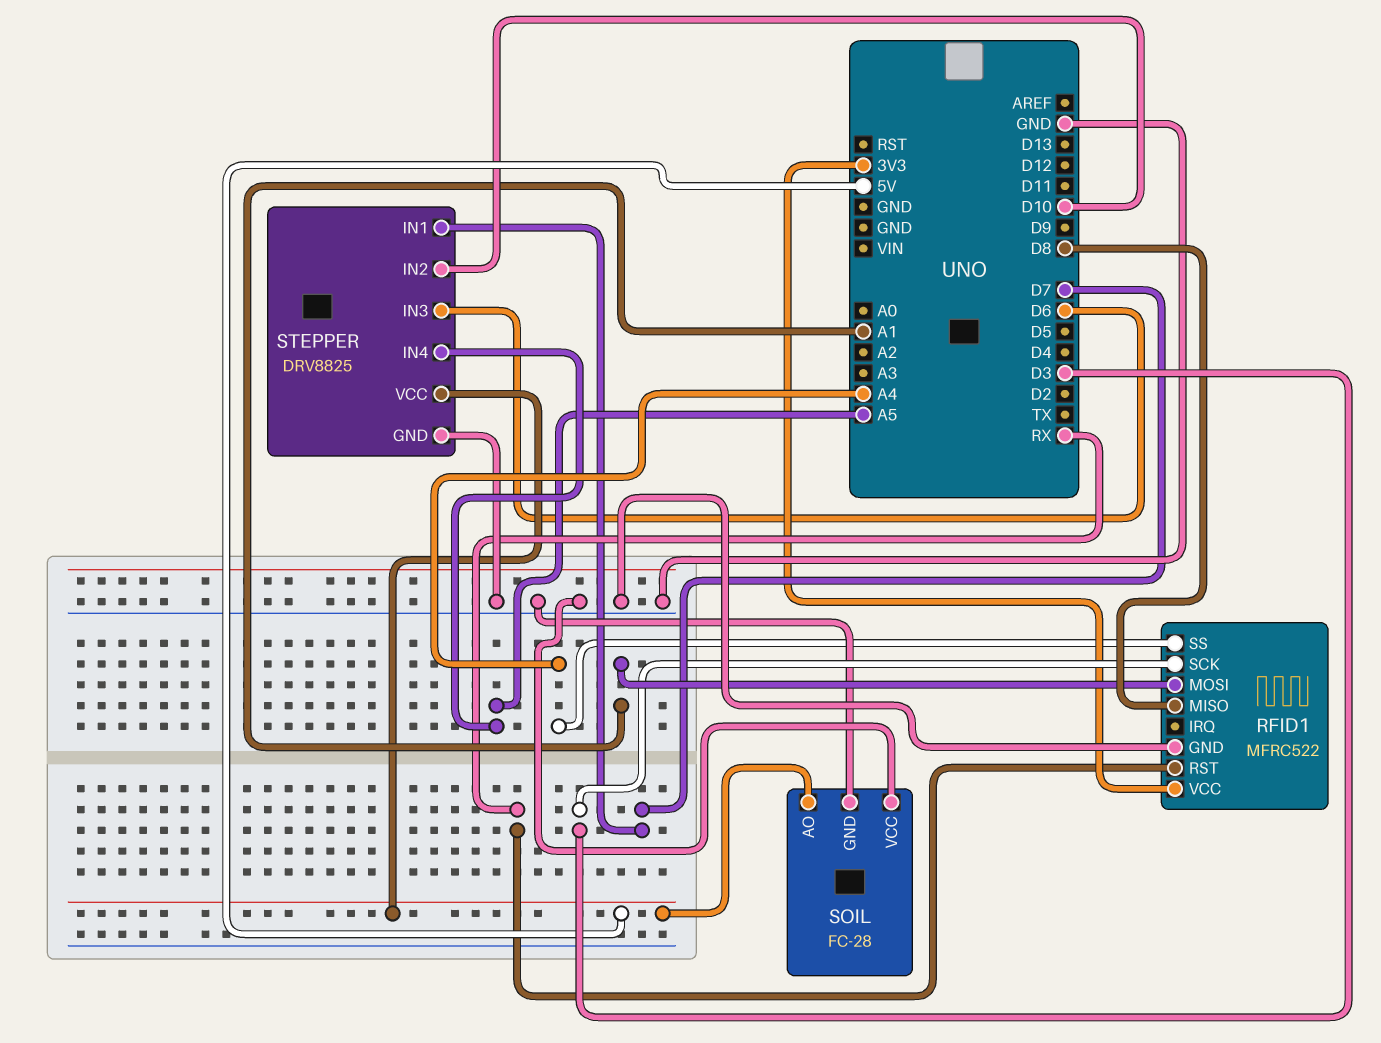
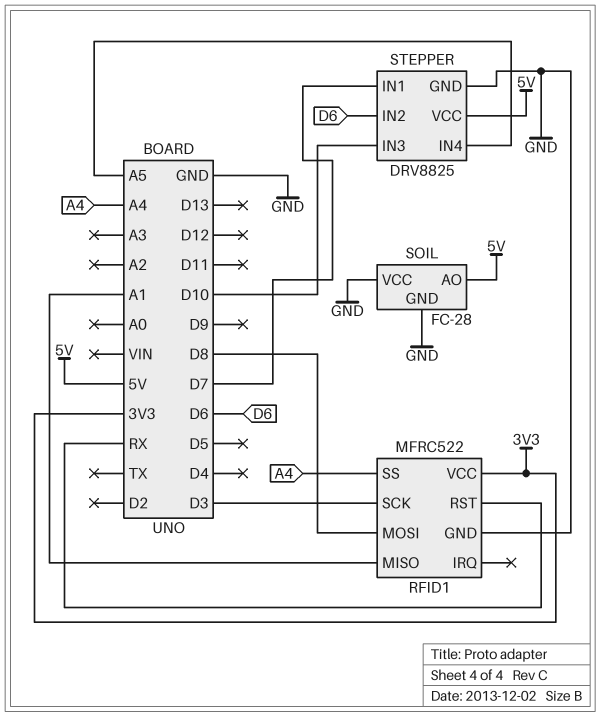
RFID1 pin MISO: D8 -> A1
RFID1 pin MOSI: A1 -> D8
STEPPER pin IN2: D10 -> D6
STEPPER pin IN3: D6 -> D10

